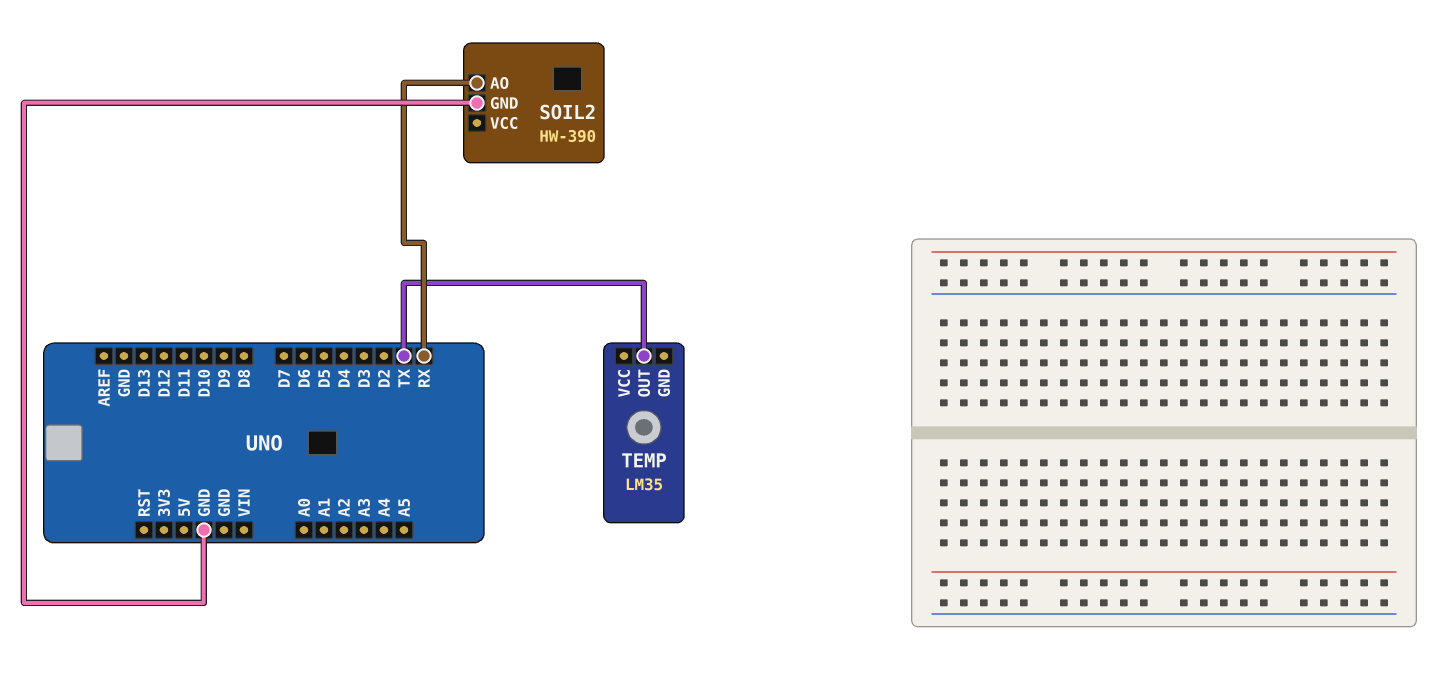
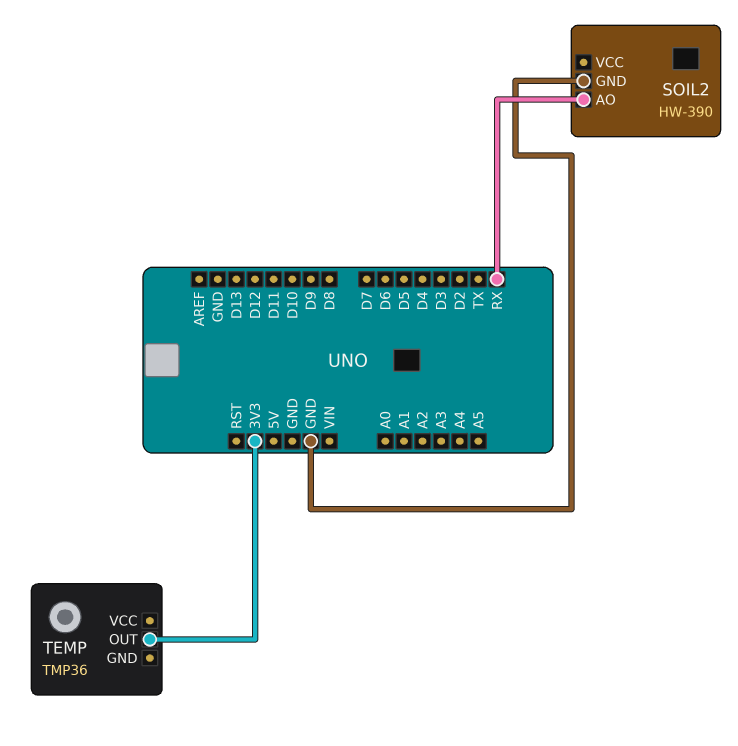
TEMP: LM35 -> TMP36
TEMP pin OUT: TX -> 3V3

